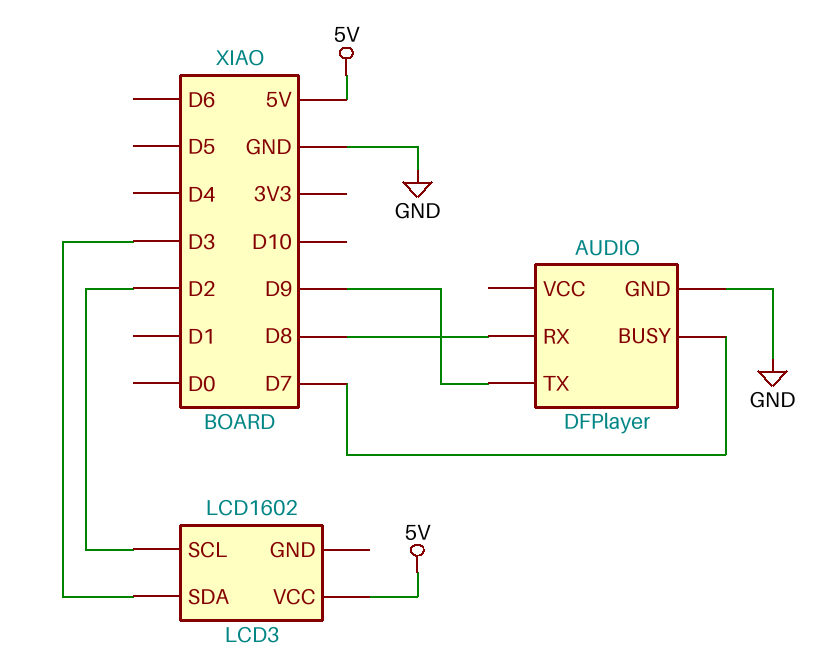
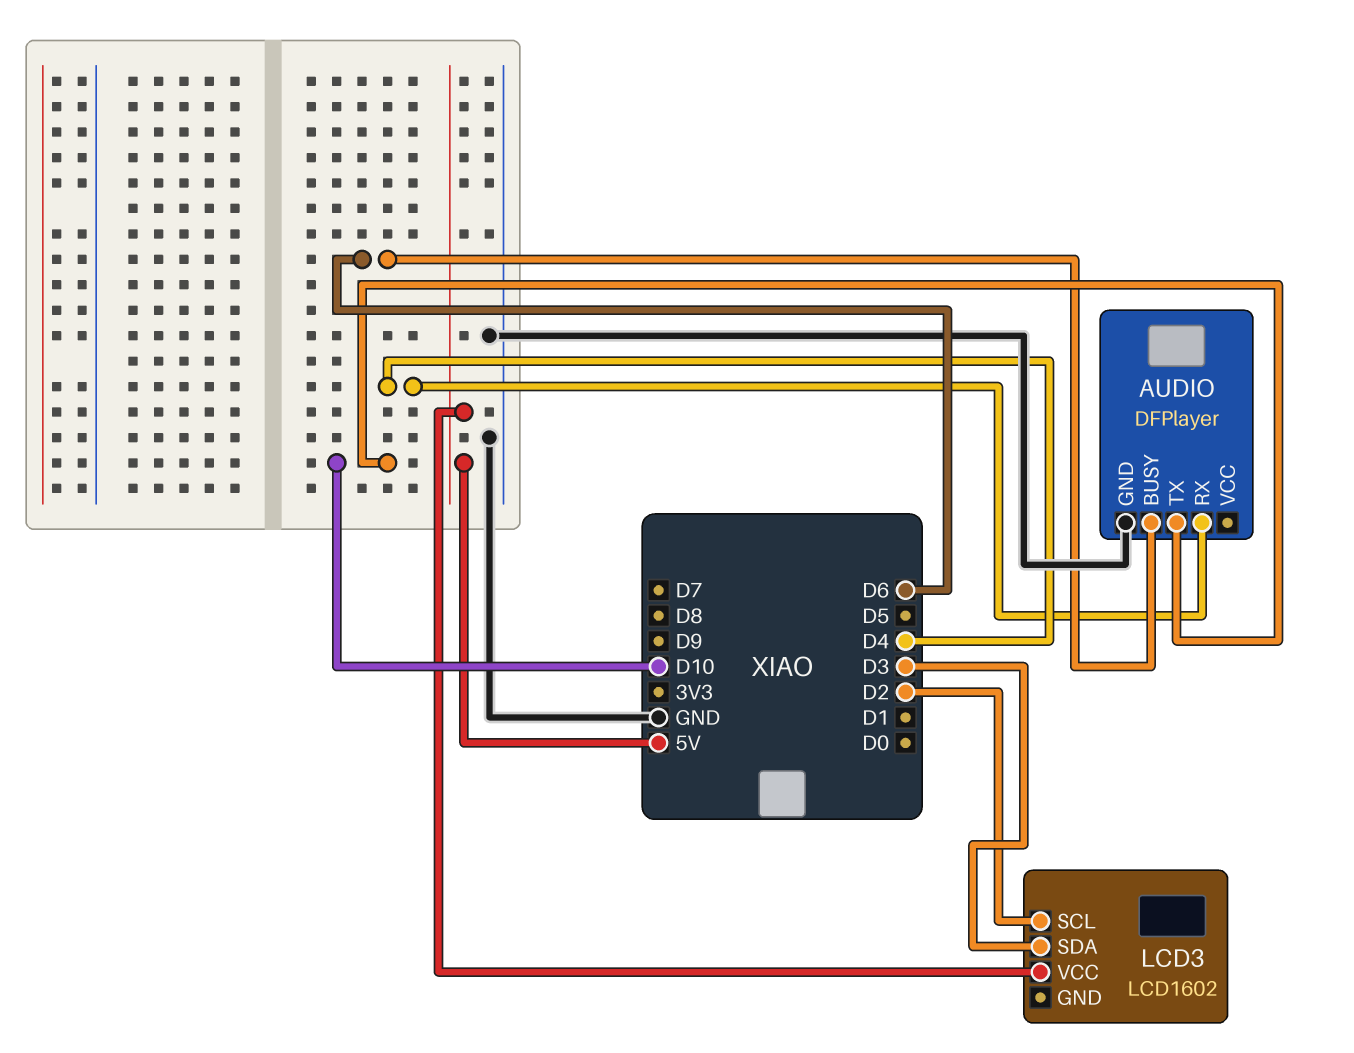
AUDIO pin BUSY: D7 -> D6
AUDIO pin RX: D8 -> D4
AUDIO pin TX: D9 -> D10

